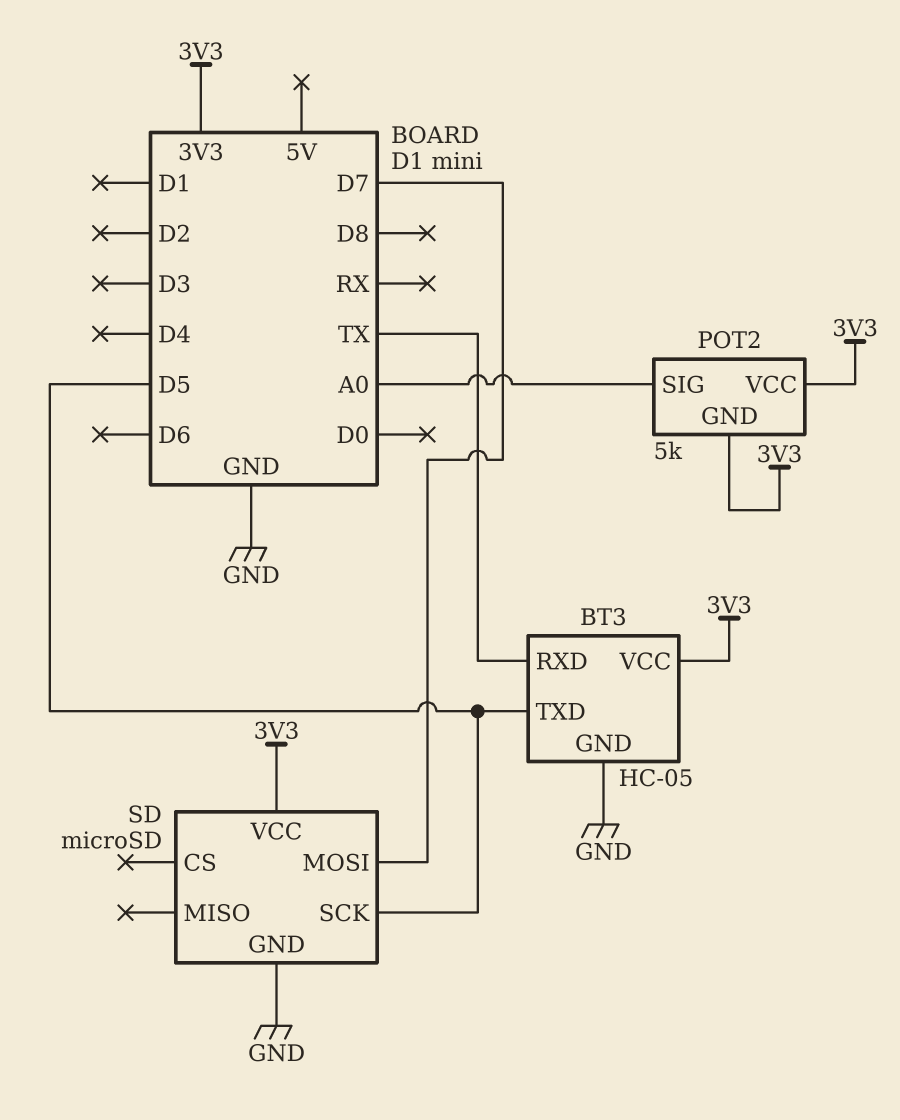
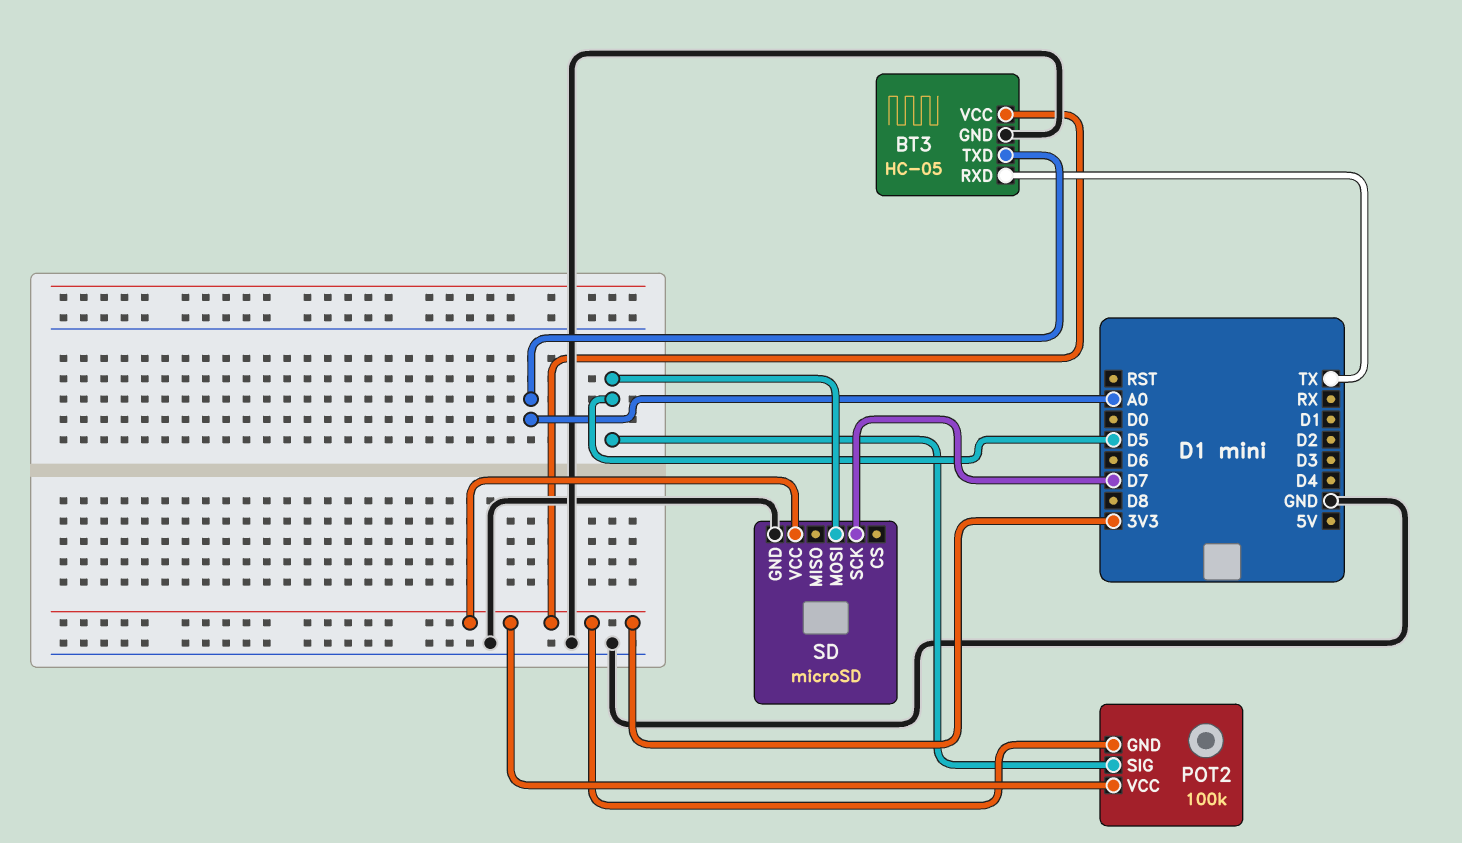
BT3 pin TXD: D5 -> A0
POT2: 5k -> 100k
POT2 pin SIG: A0 -> D5
SD pin MOSI: D7 -> D5
SD pin SCK: D5 -> D7

